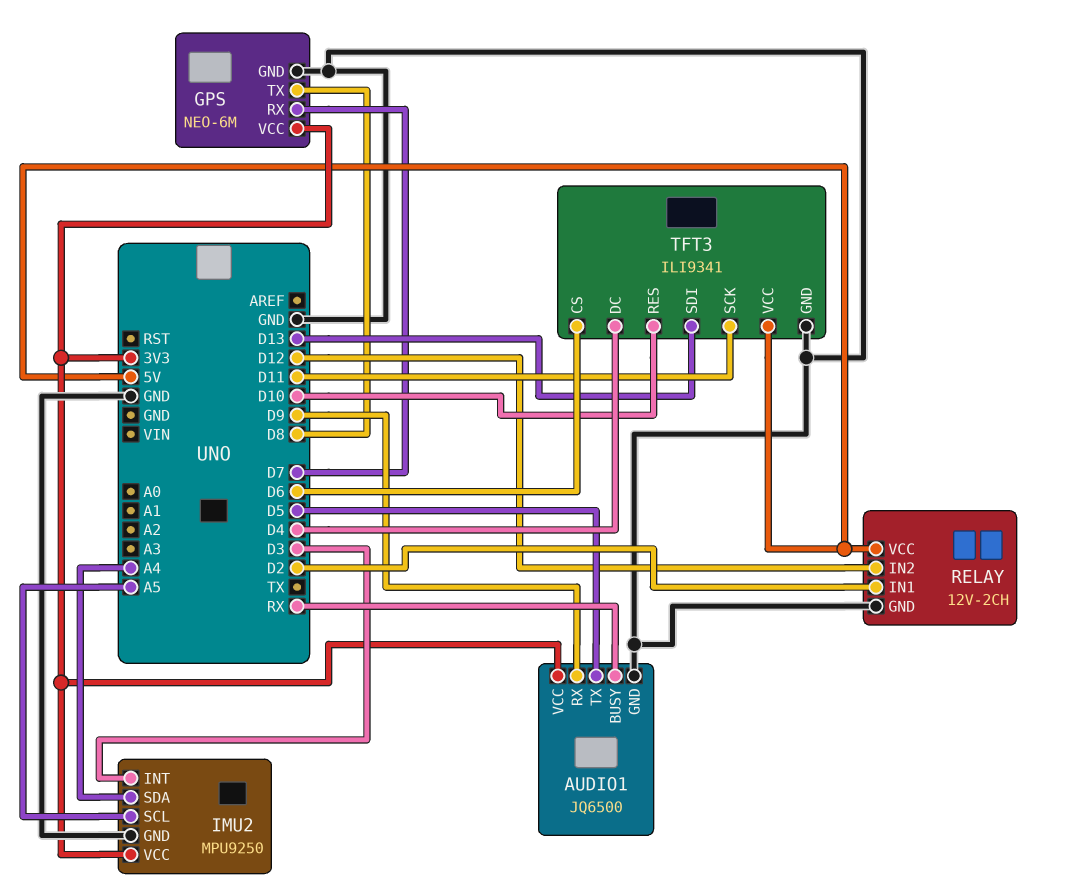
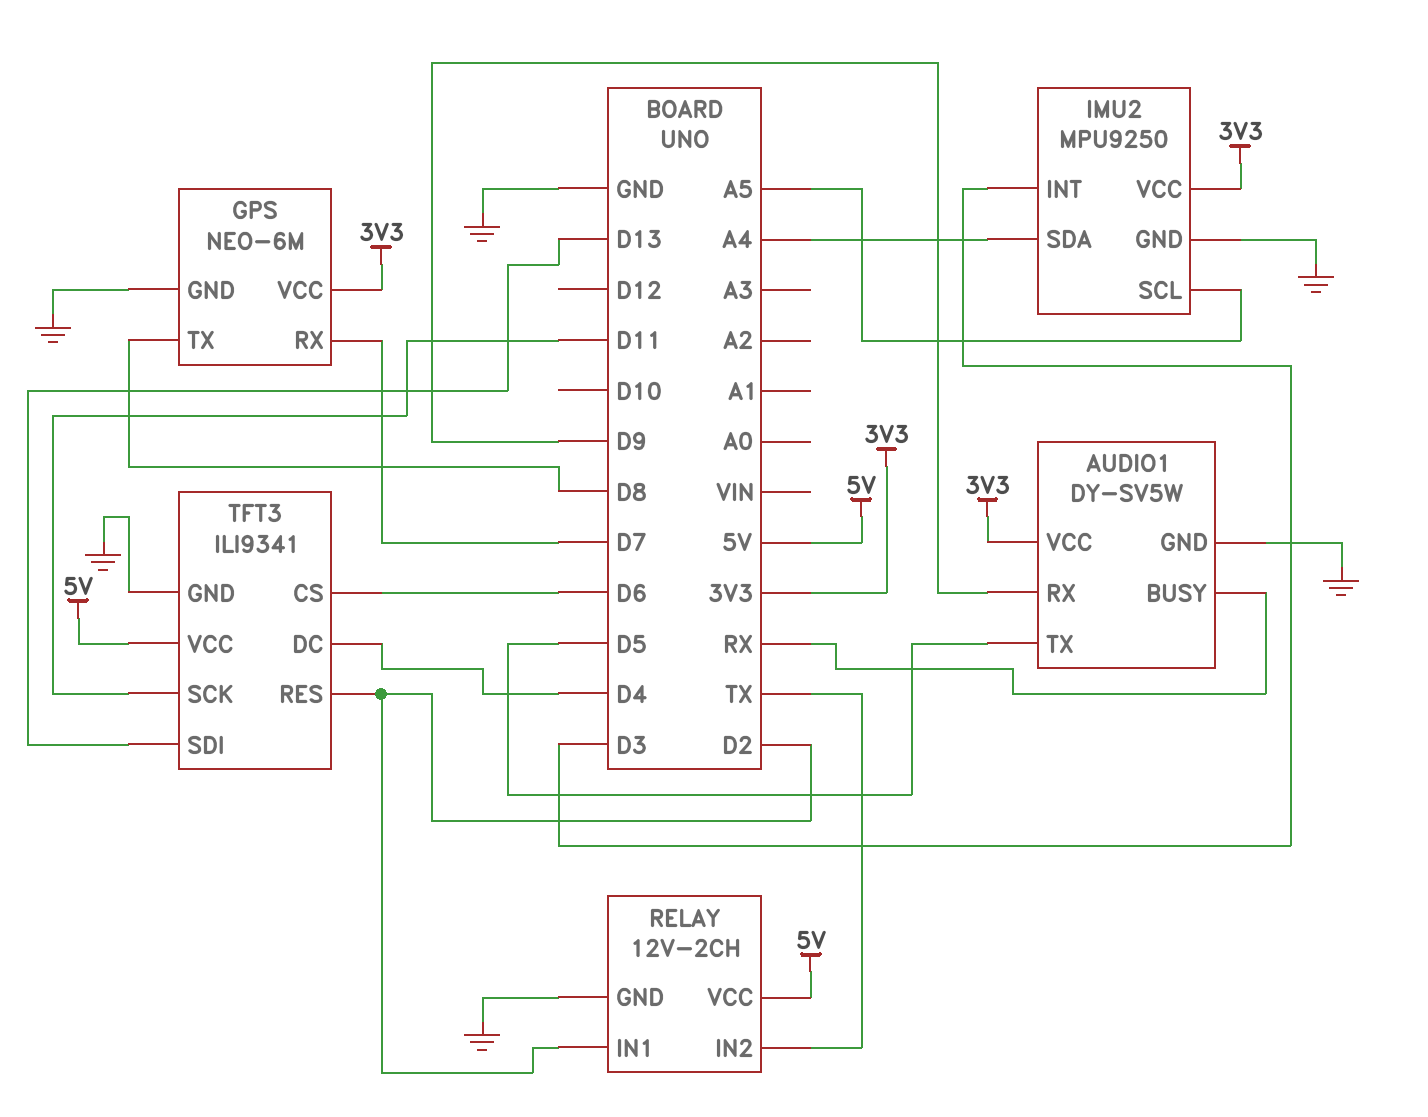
AUDIO1: JQ6500 -> DY-SV5W
RELAY pin IN2: D12 -> TX
TFT3 pin RES: D10 -> D2

